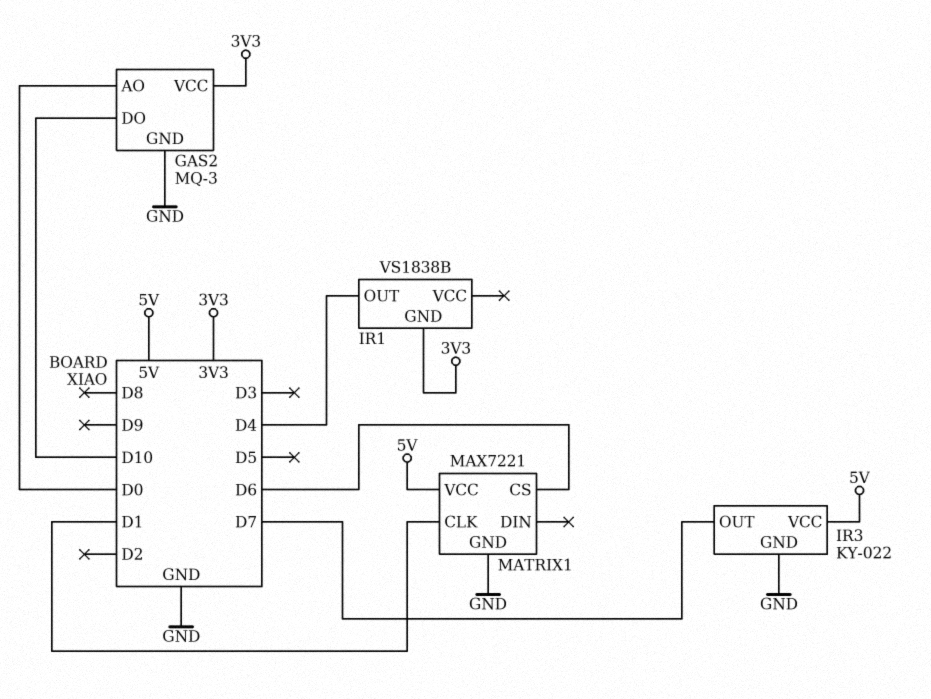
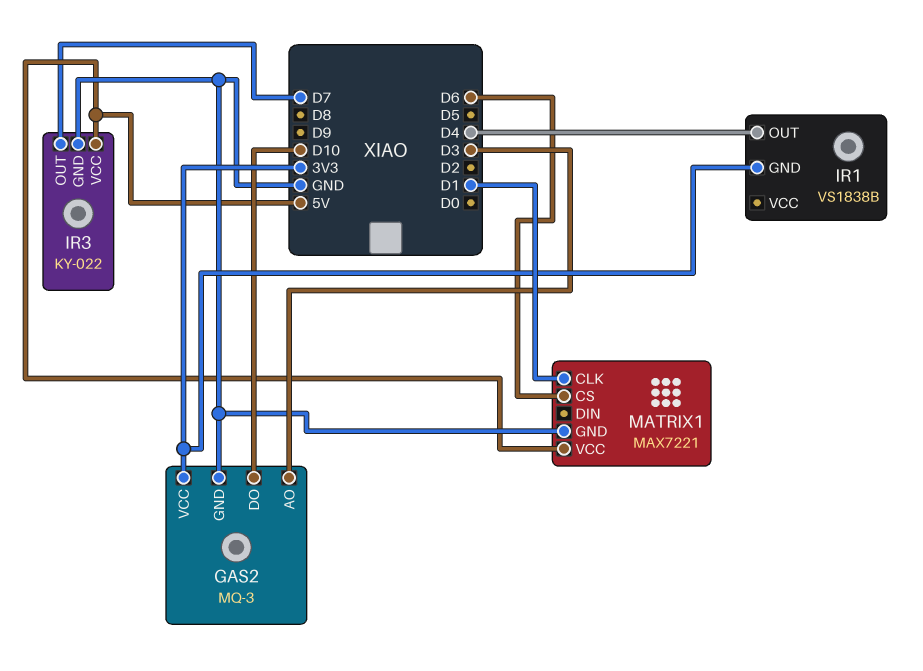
GAS2 pin AO: D0 -> D3

